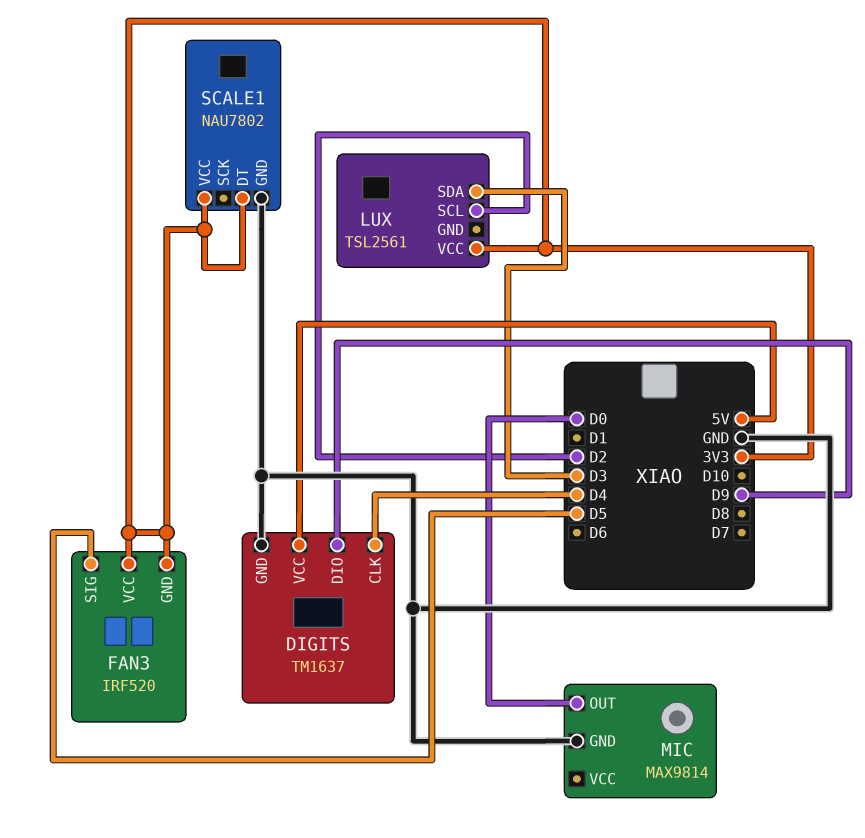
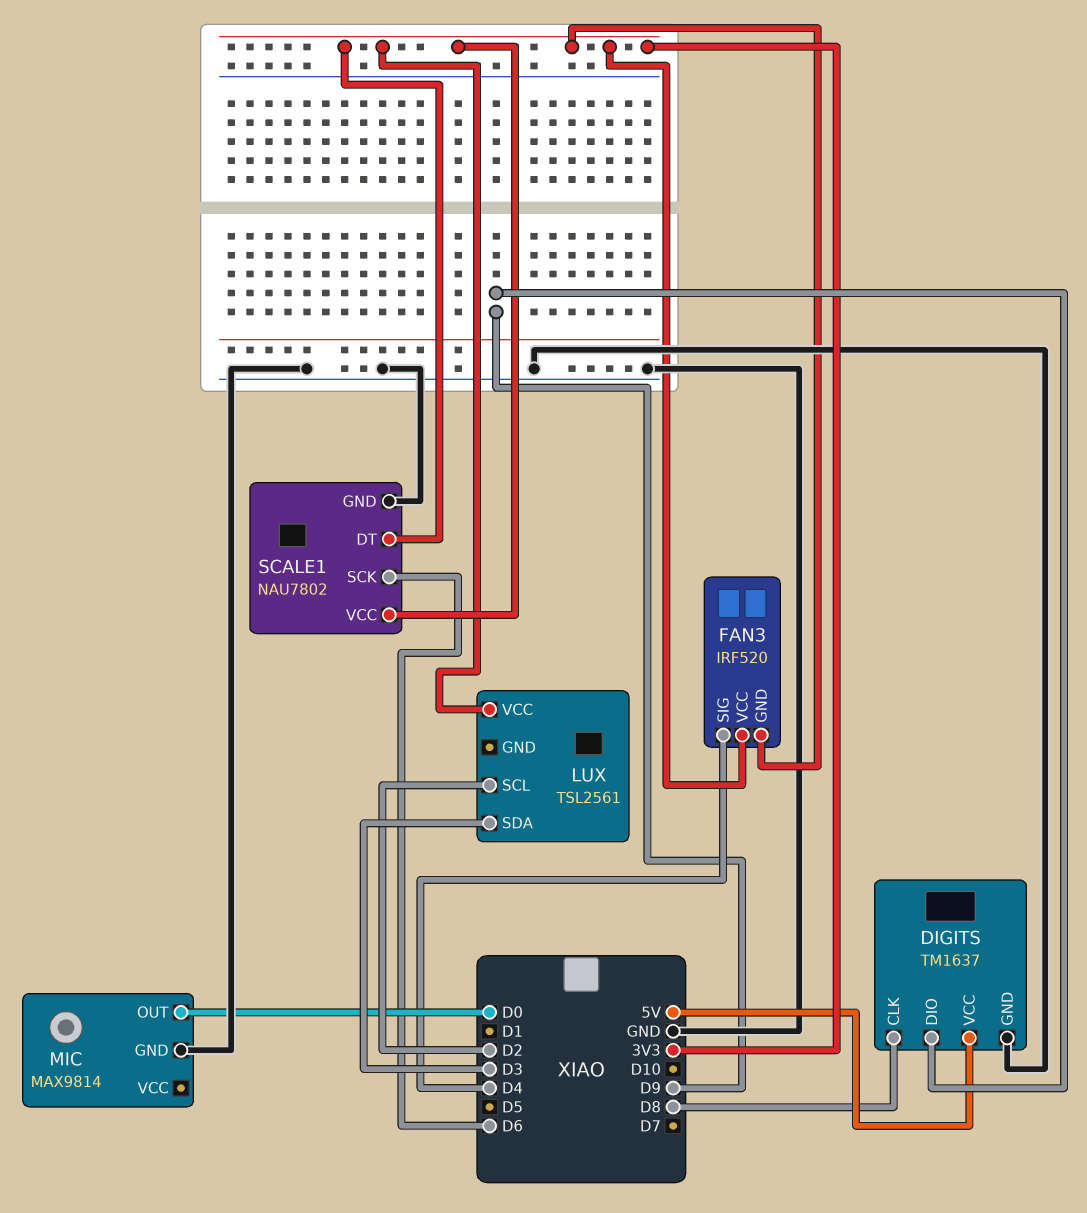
DIGITS pin CLK: D4 -> D8
FAN3 pin SIG: D5 -> D4
SCALE1 pin SCK: none -> D6

